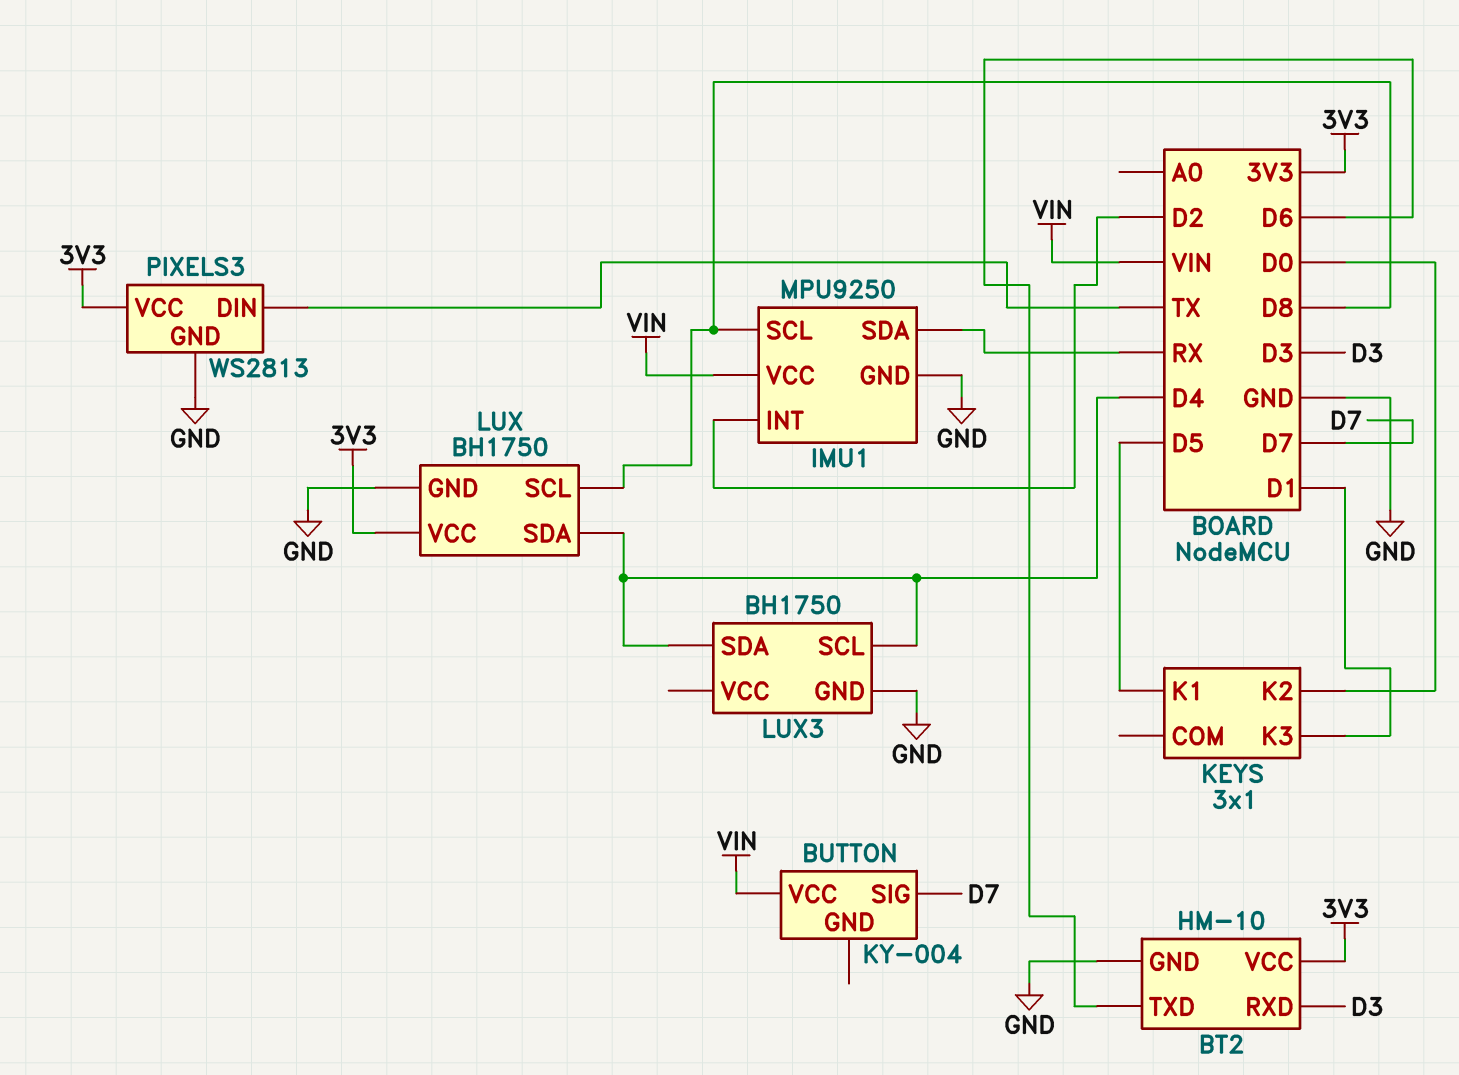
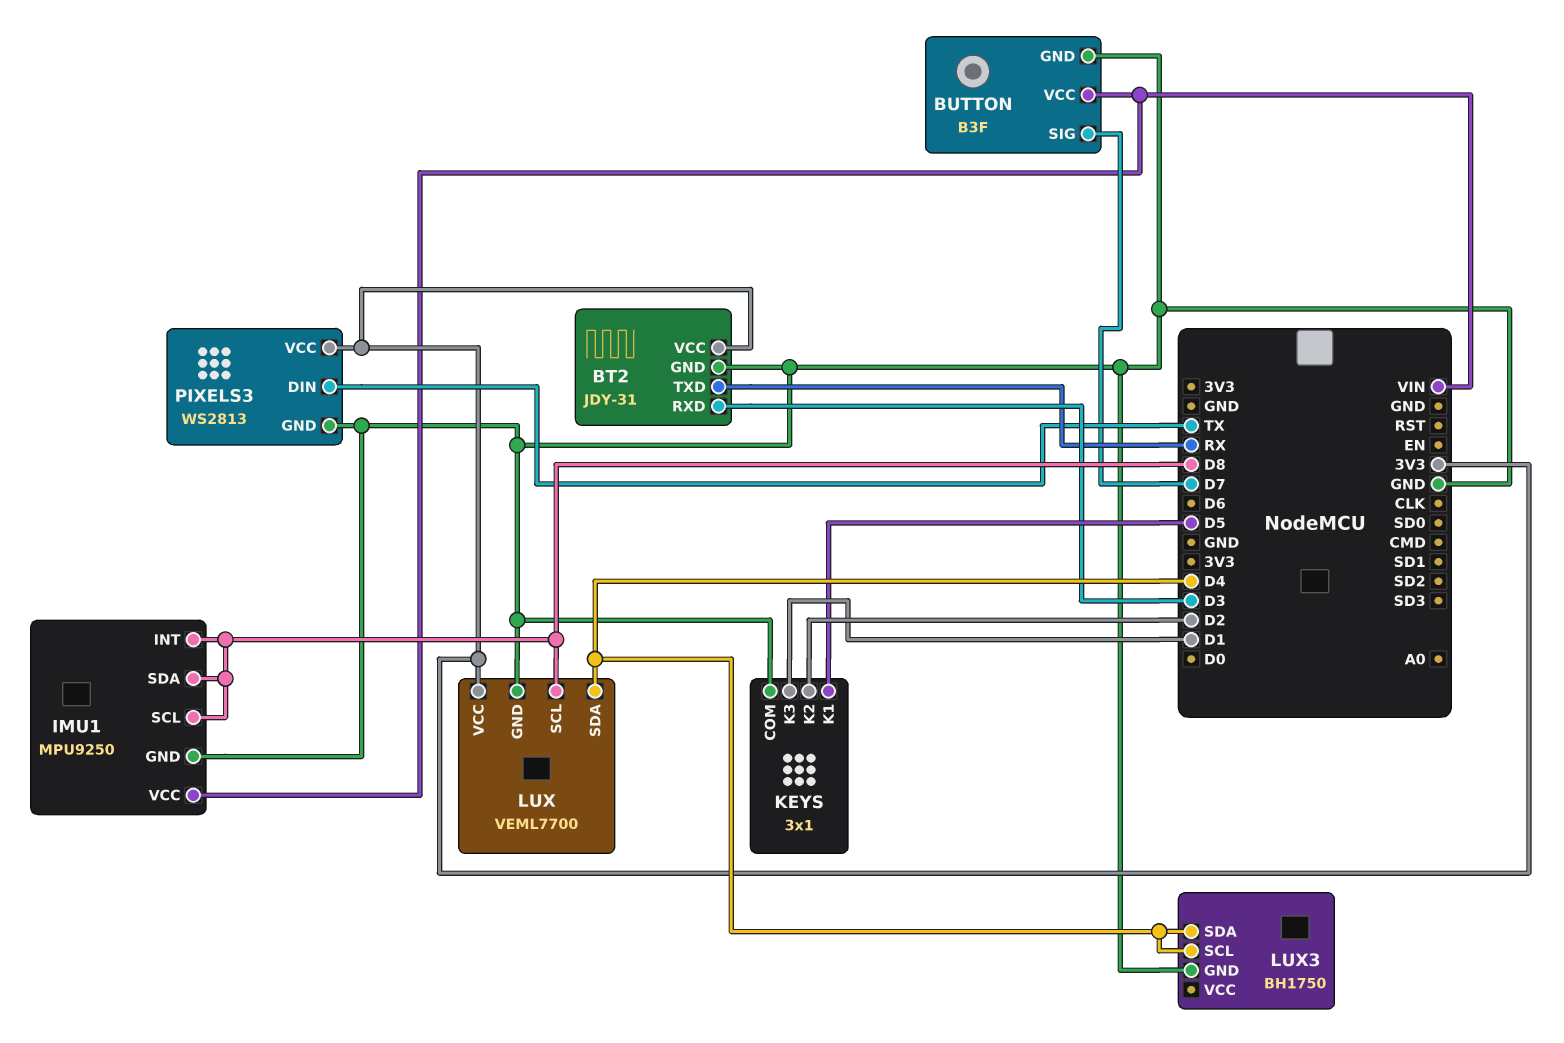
BT2: HM-10 -> JDY-31
BT2 pin TXD: D6 -> RX
BUTTON: KY-004 -> B3F
BUTTON pin GND: none -> GND
IMU1 pin INT: D2 -> D8
IMU1 pin SDA: RX -> D8
KEYS pin COM: none -> GND
KEYS pin K2: D0 -> D2
LUX: BH1750 -> VEML7700

